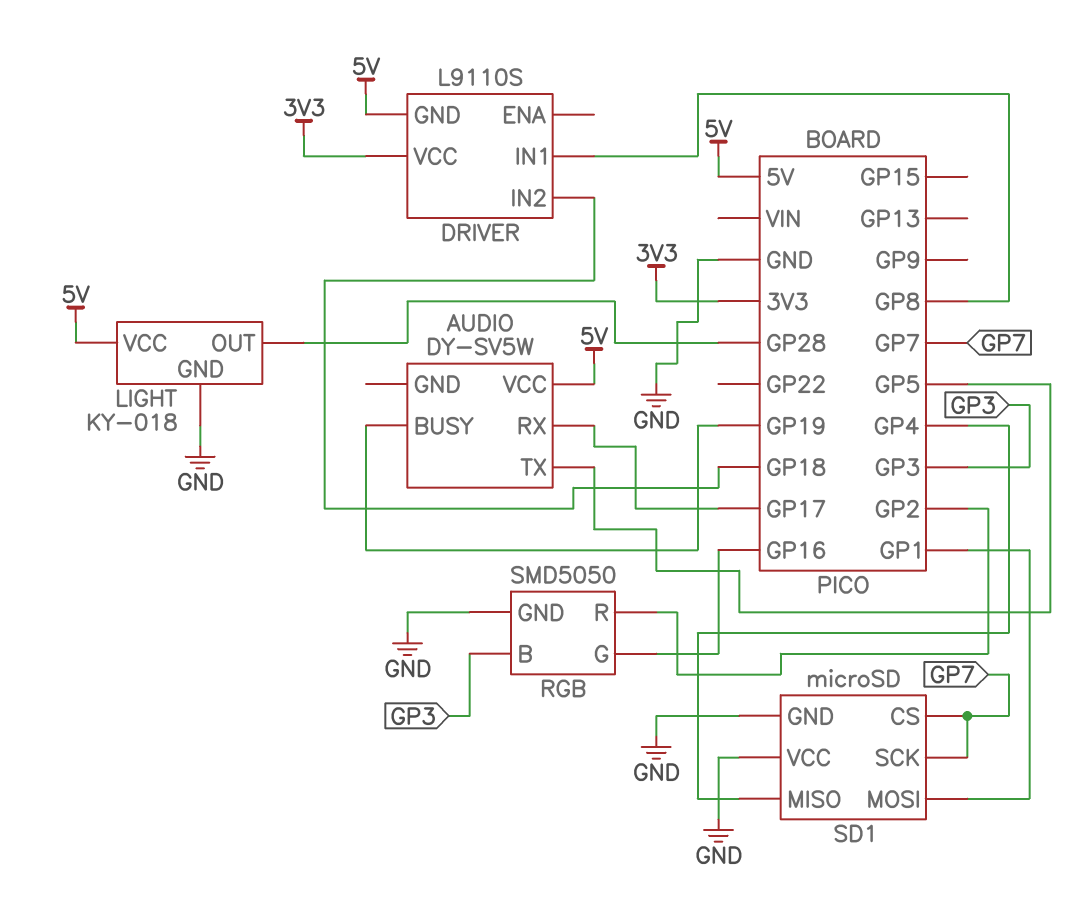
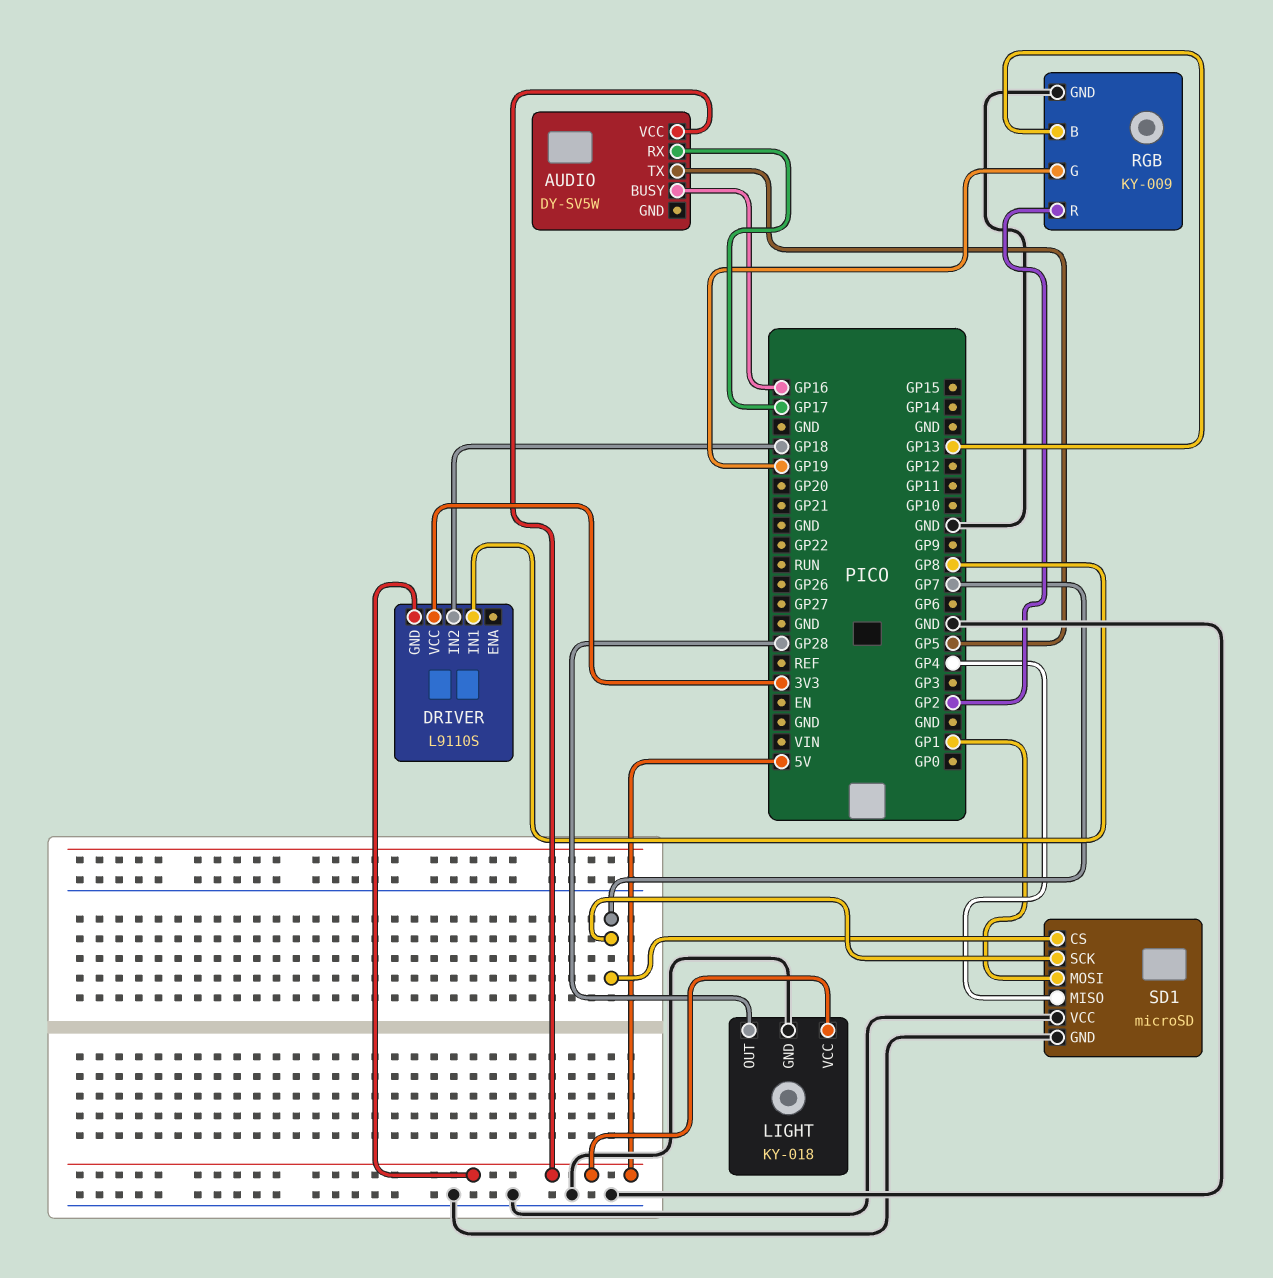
AUDIO pin BUSY: GP19 -> GP16
RGB: SMD5050 -> KY-009
RGB pin B: GP3 -> GP13
RGB pin G: GP16 -> GP19

